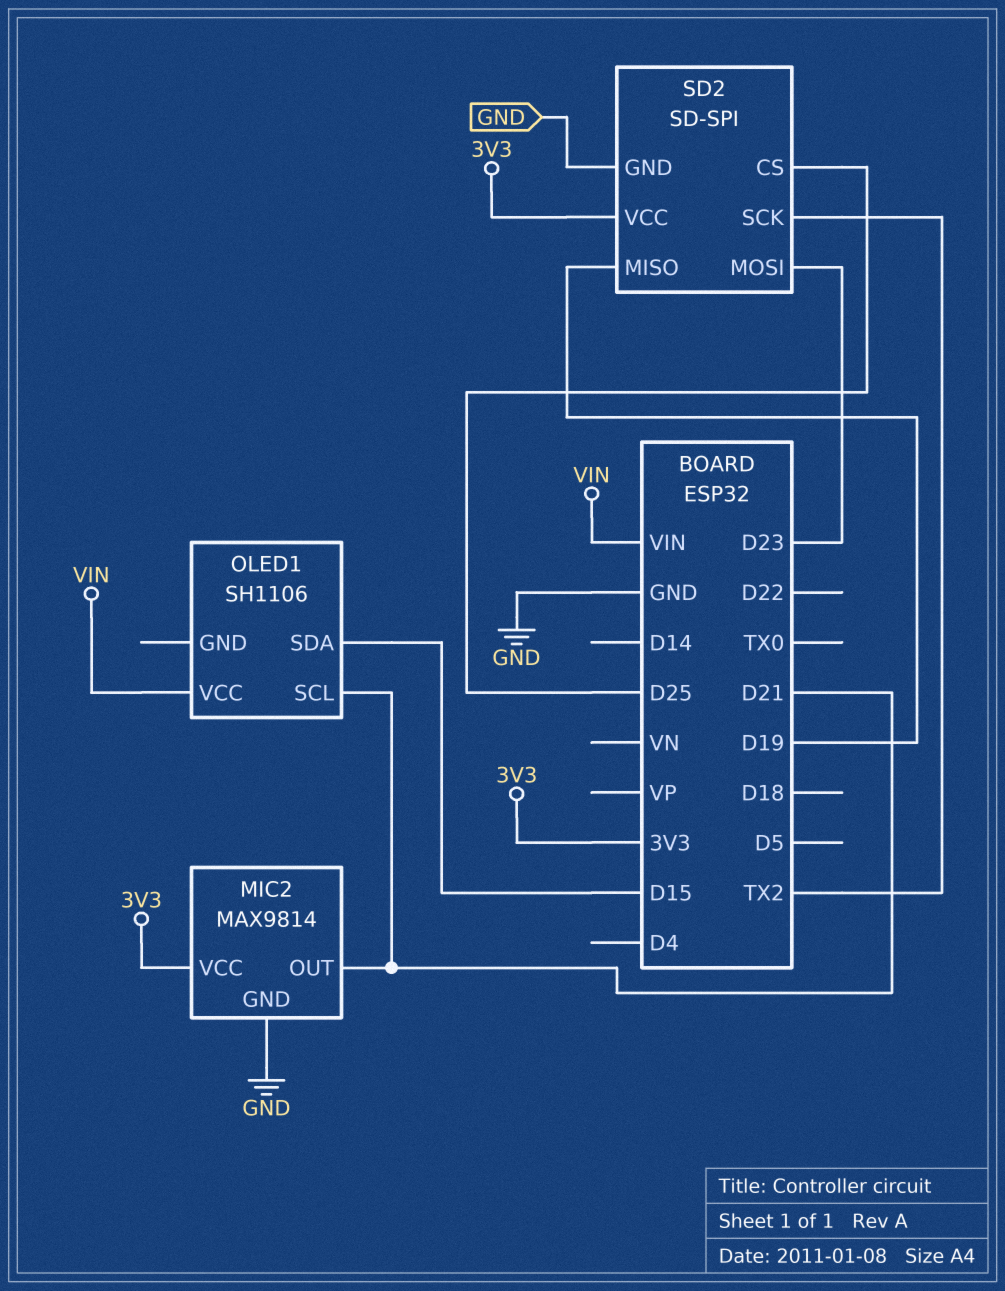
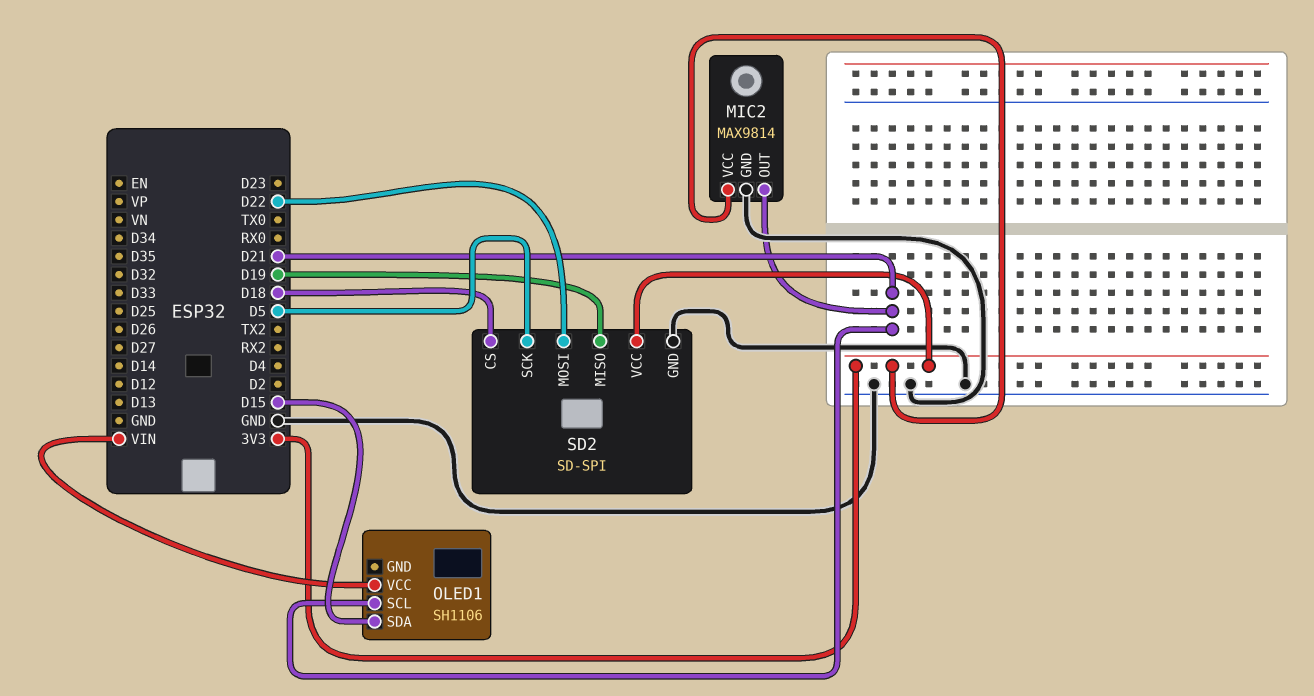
SD2 pin CS: D25 -> D18
SD2 pin MOSI: D23 -> D22
SD2 pin SCK: TX2 -> D5

